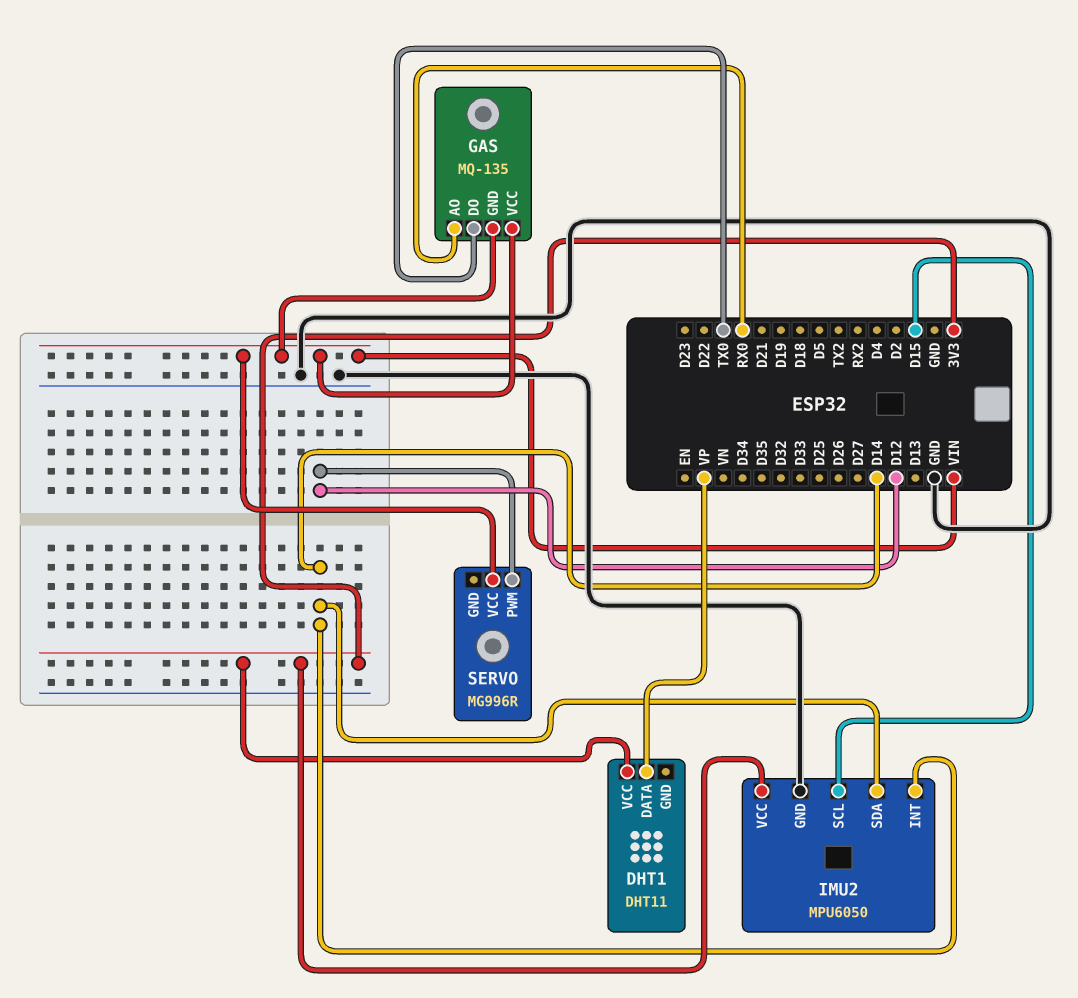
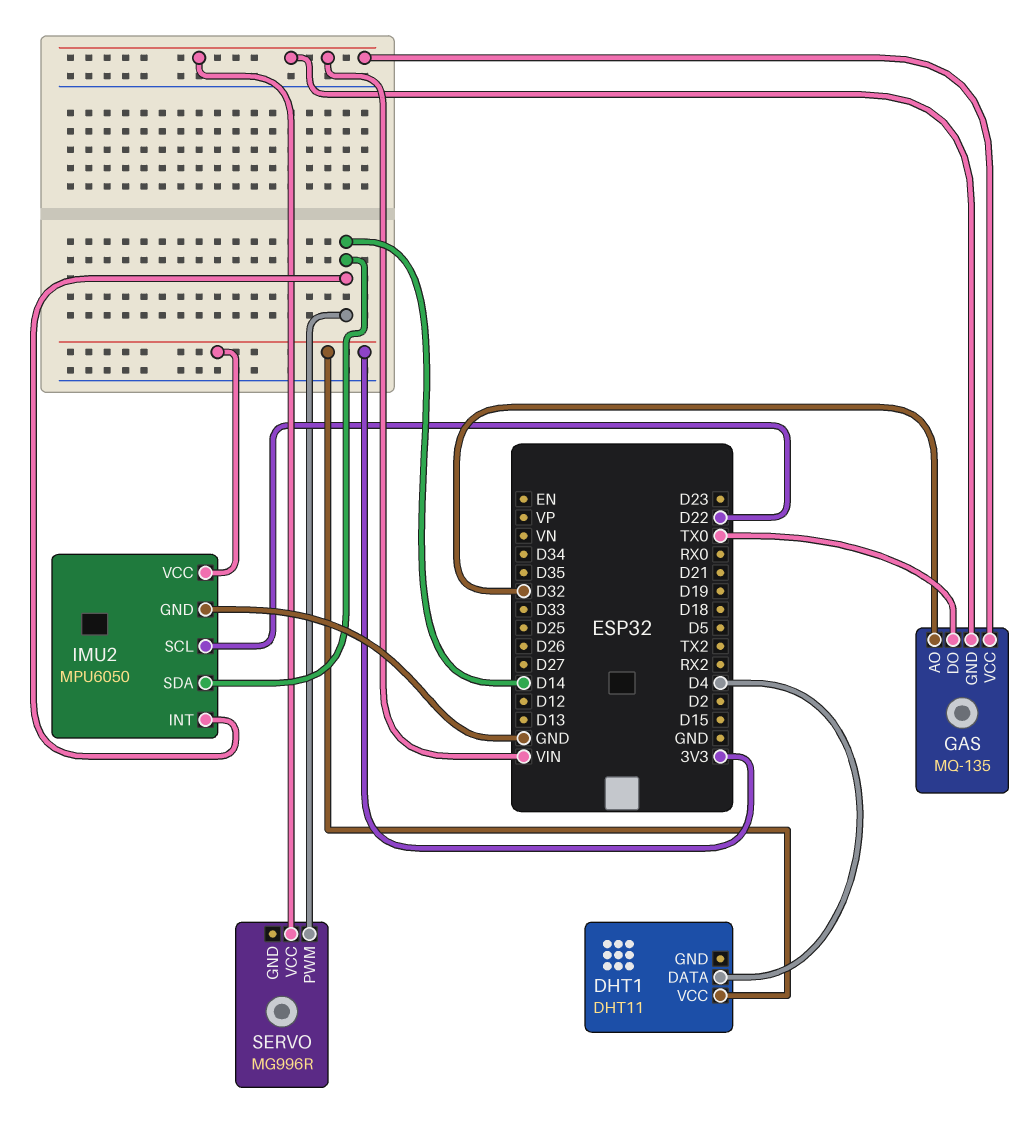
DHT1 pin DATA: VP -> D4
GAS pin AO: RX0 -> D32
IMU2 pin SCL: D15 -> D22
SERVO pin PWM: D12 -> D14

